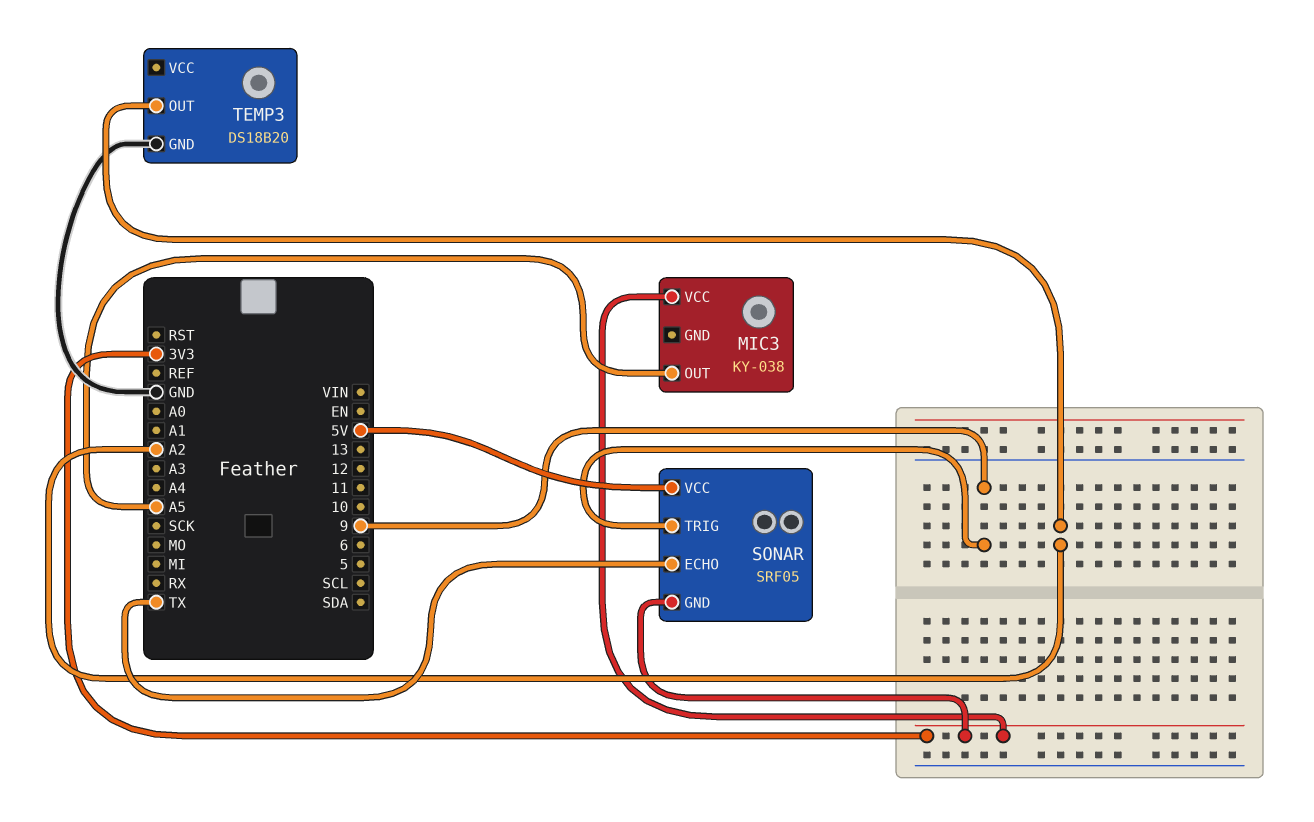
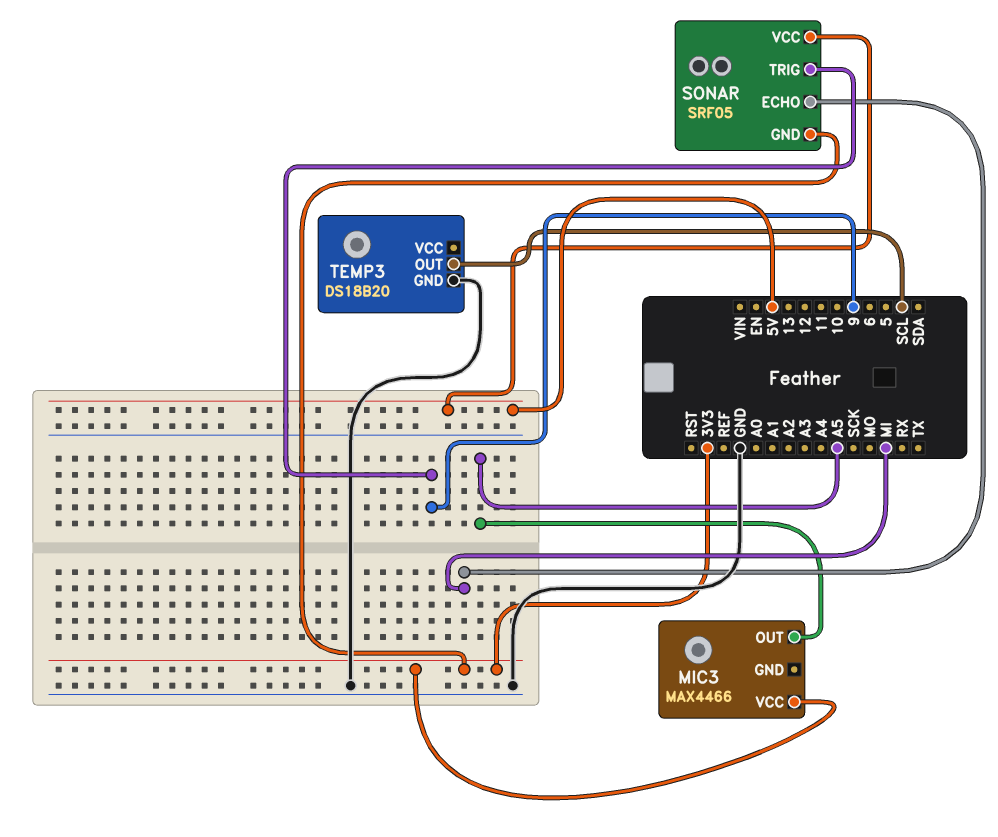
MIC3: KY-038 -> MAX4466
SONAR pin ECHO: TX -> MI
TEMP3 pin OUT: A2 -> SCL

